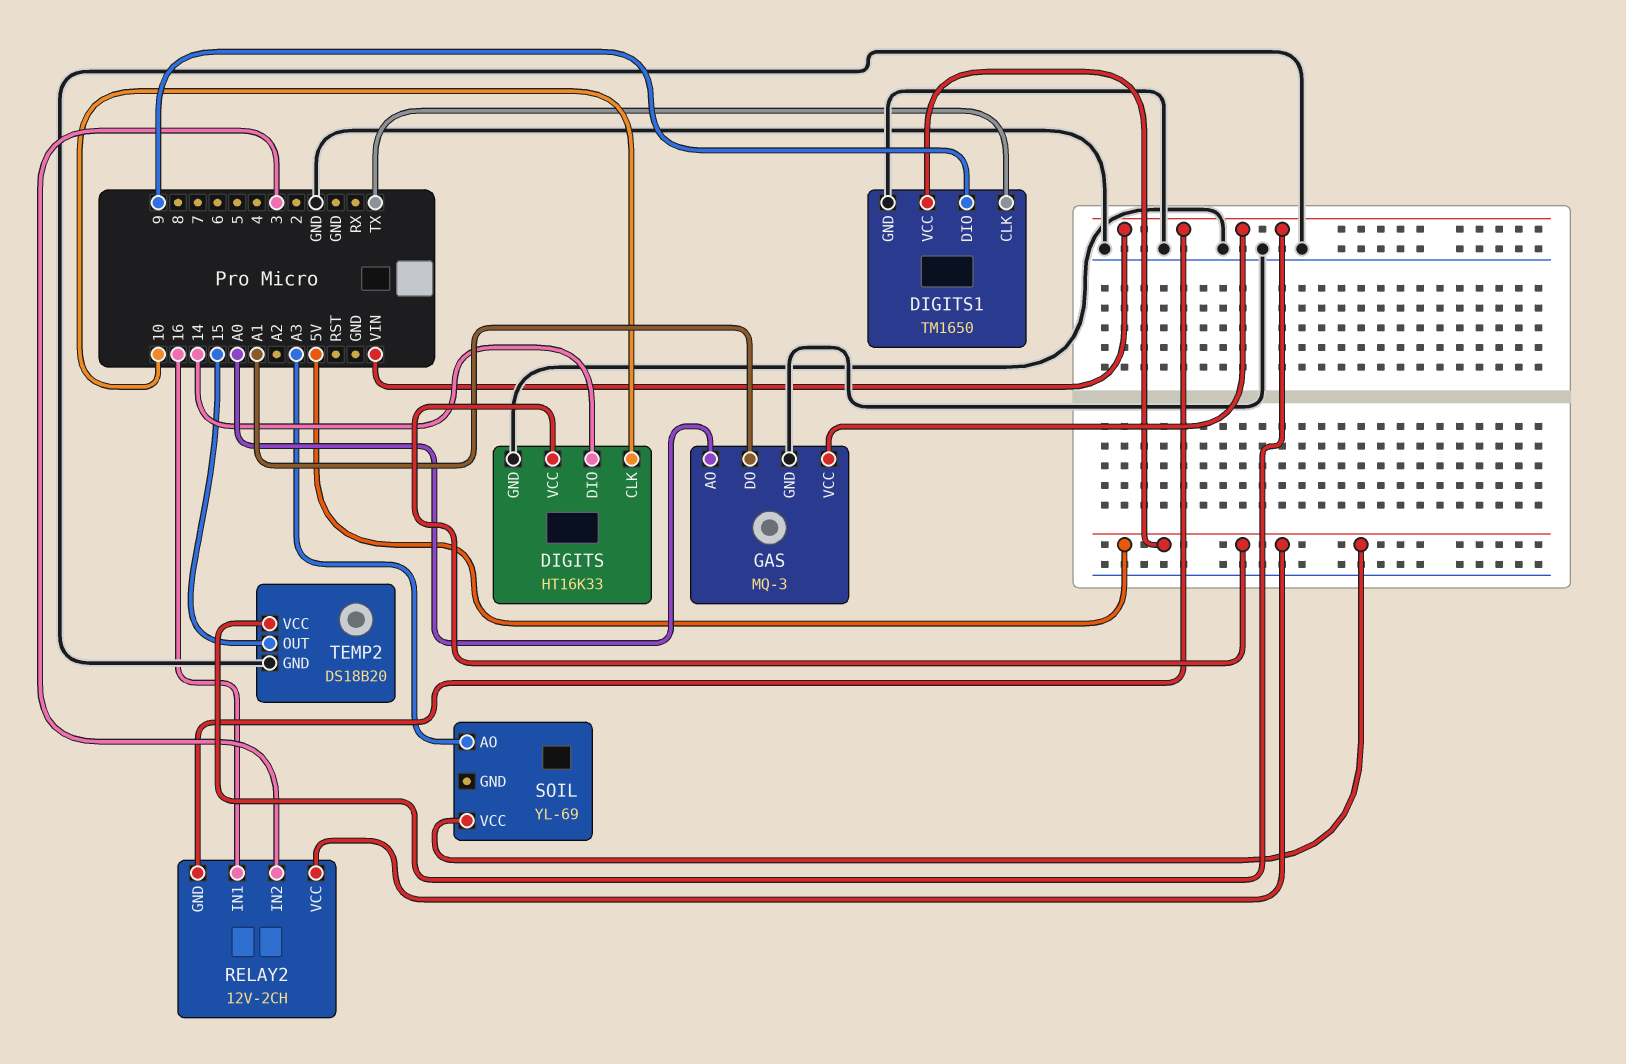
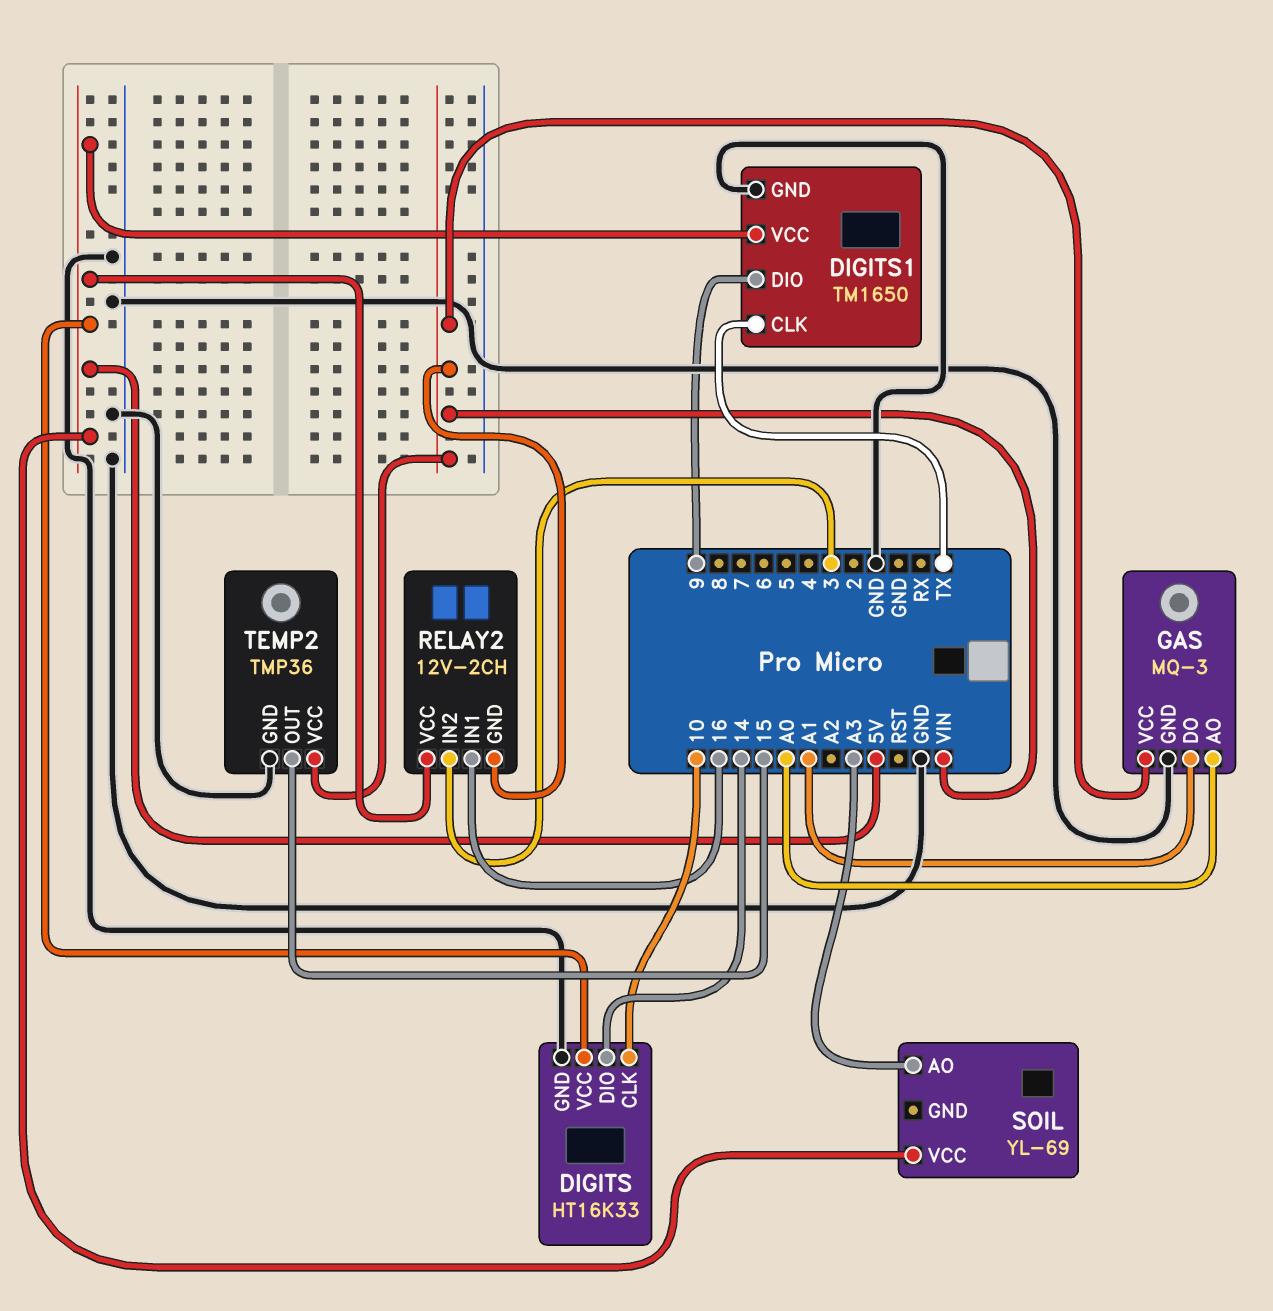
TEMP2: DS18B20 -> TMP36

